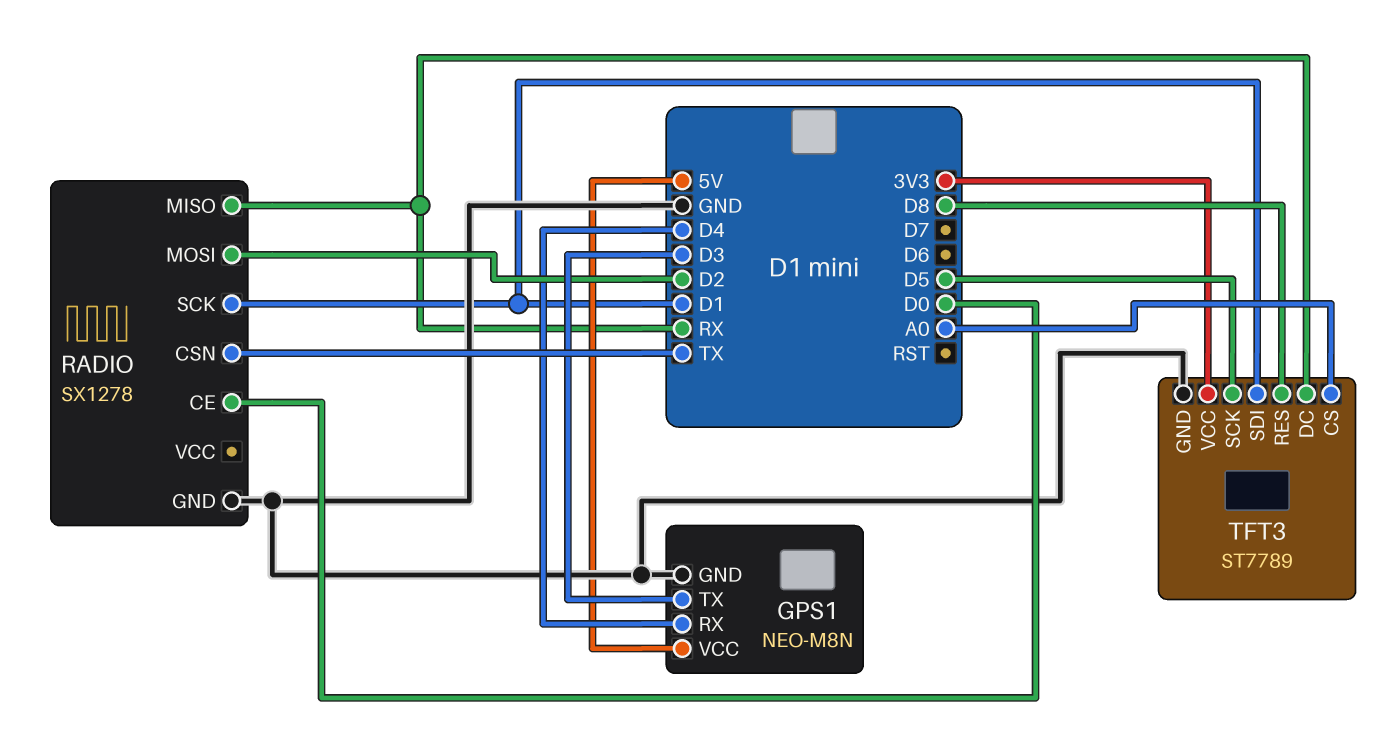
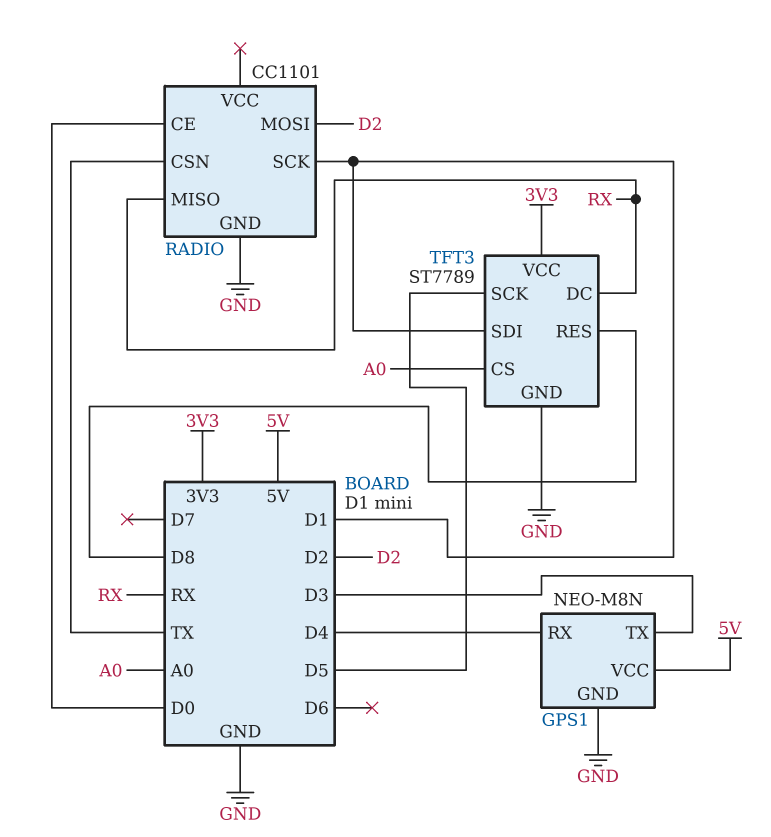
RADIO: SX1278 -> CC1101

